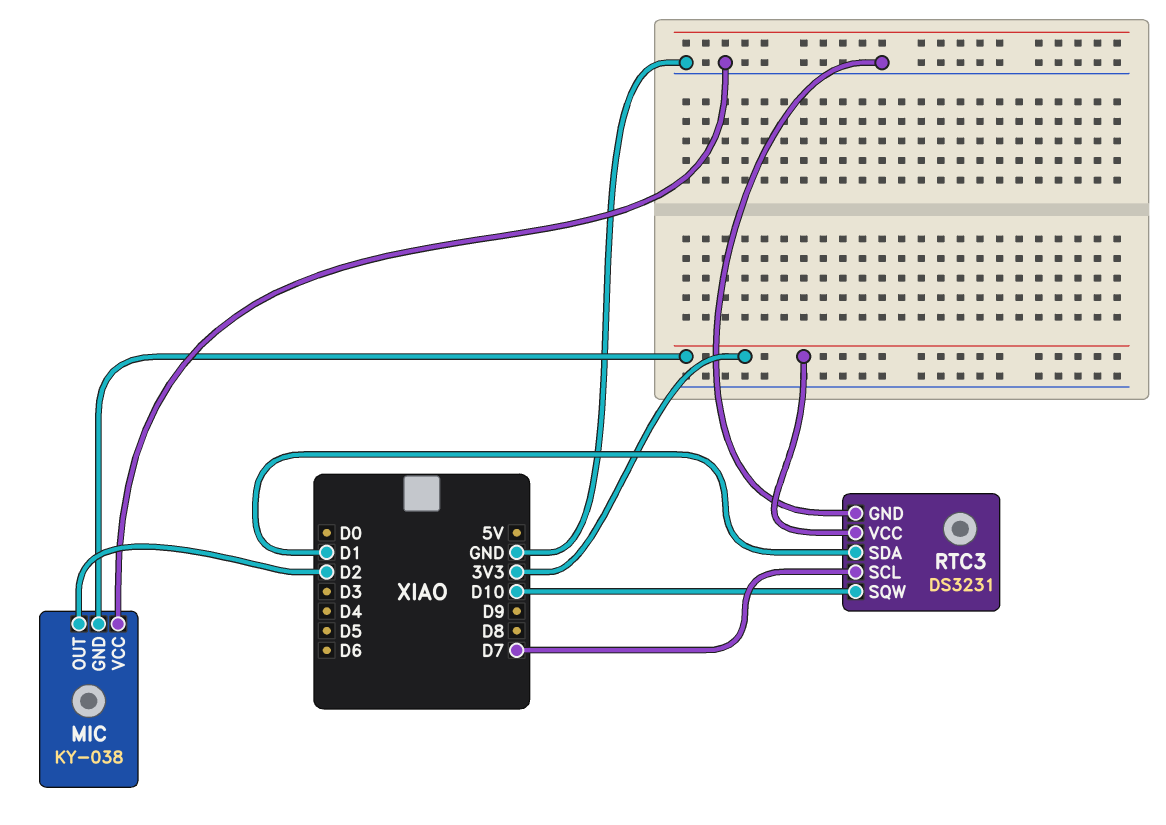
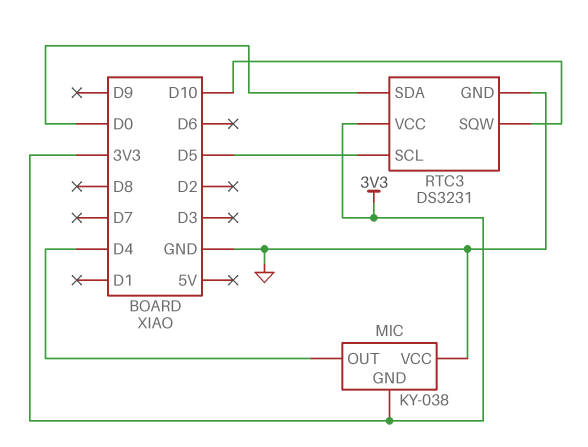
MIC pin OUT: D2 -> D4
RTC3 pin SCL: D7 -> D5
RTC3 pin SDA: D1 -> D0

